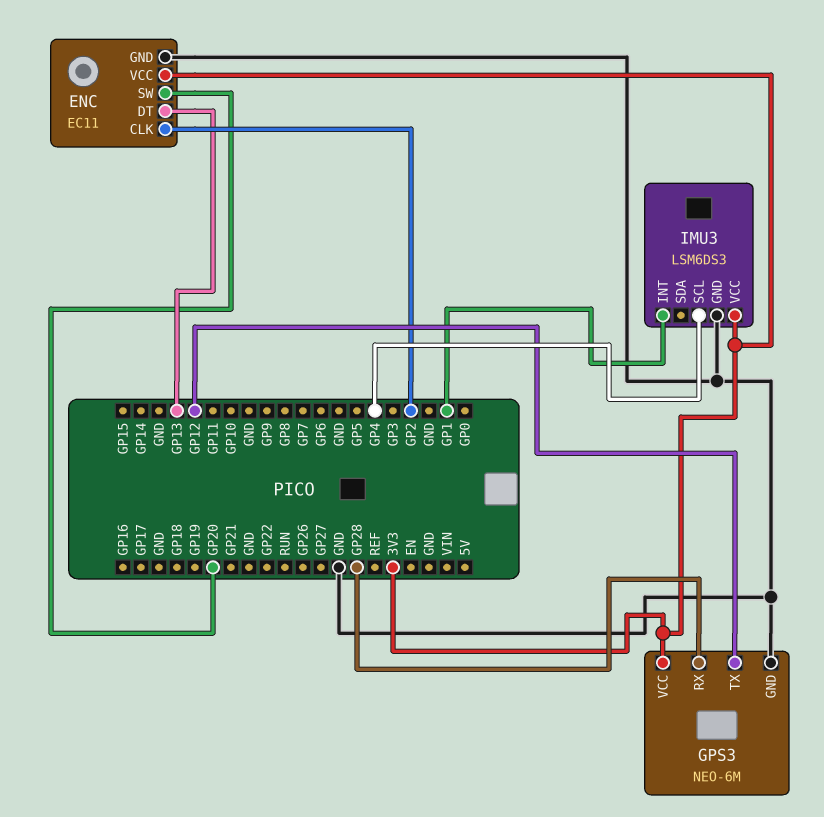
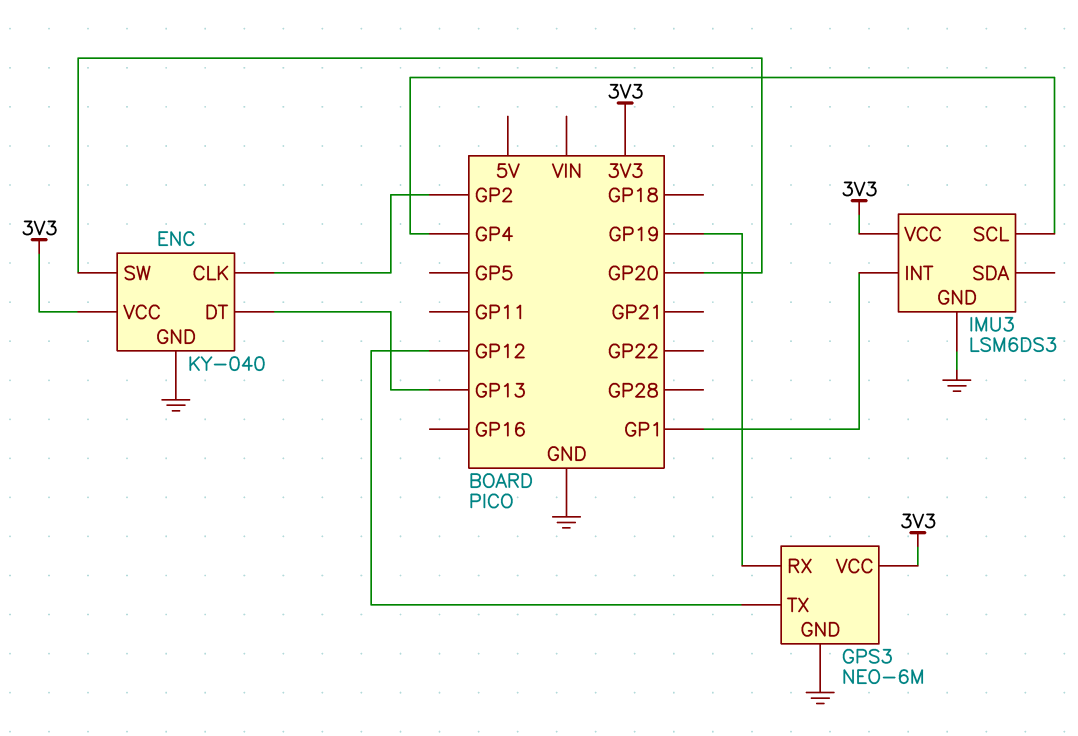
ENC: EC11 -> KY-040
GPS3 pin RX: GP28 -> GP19

